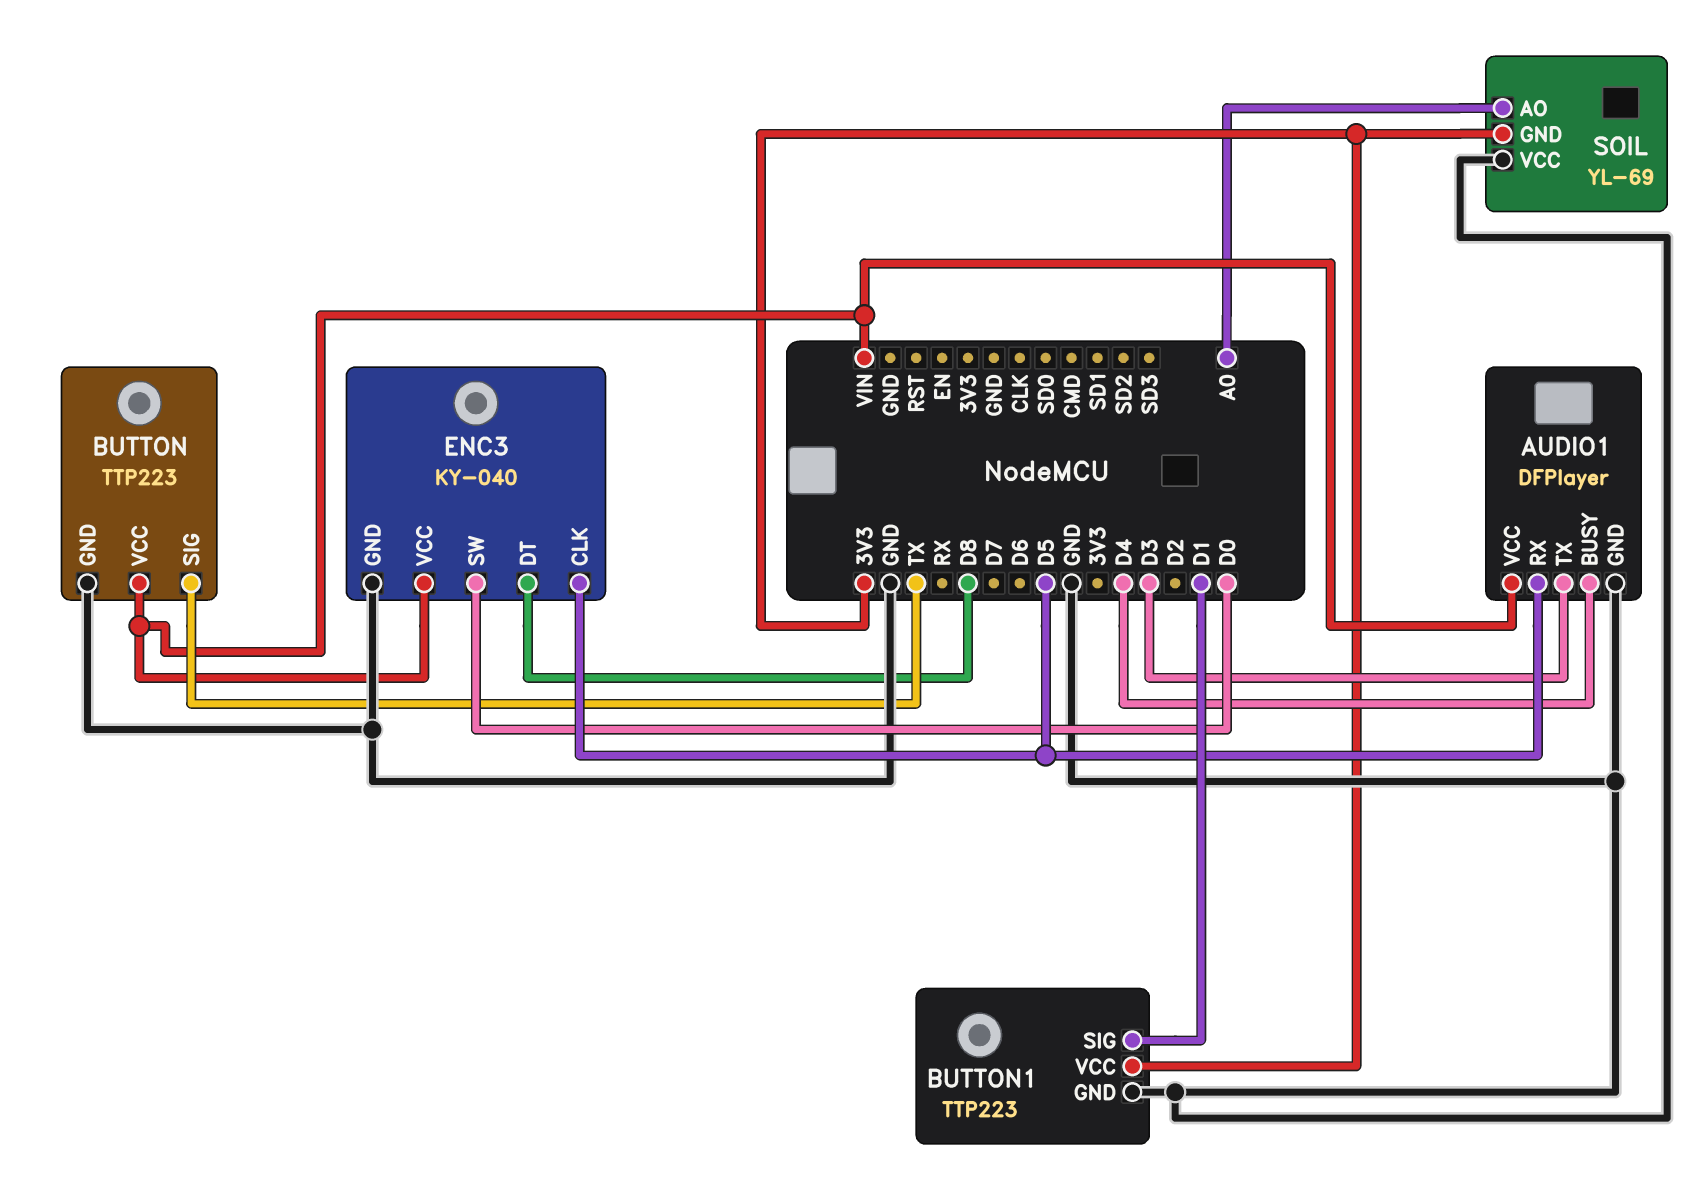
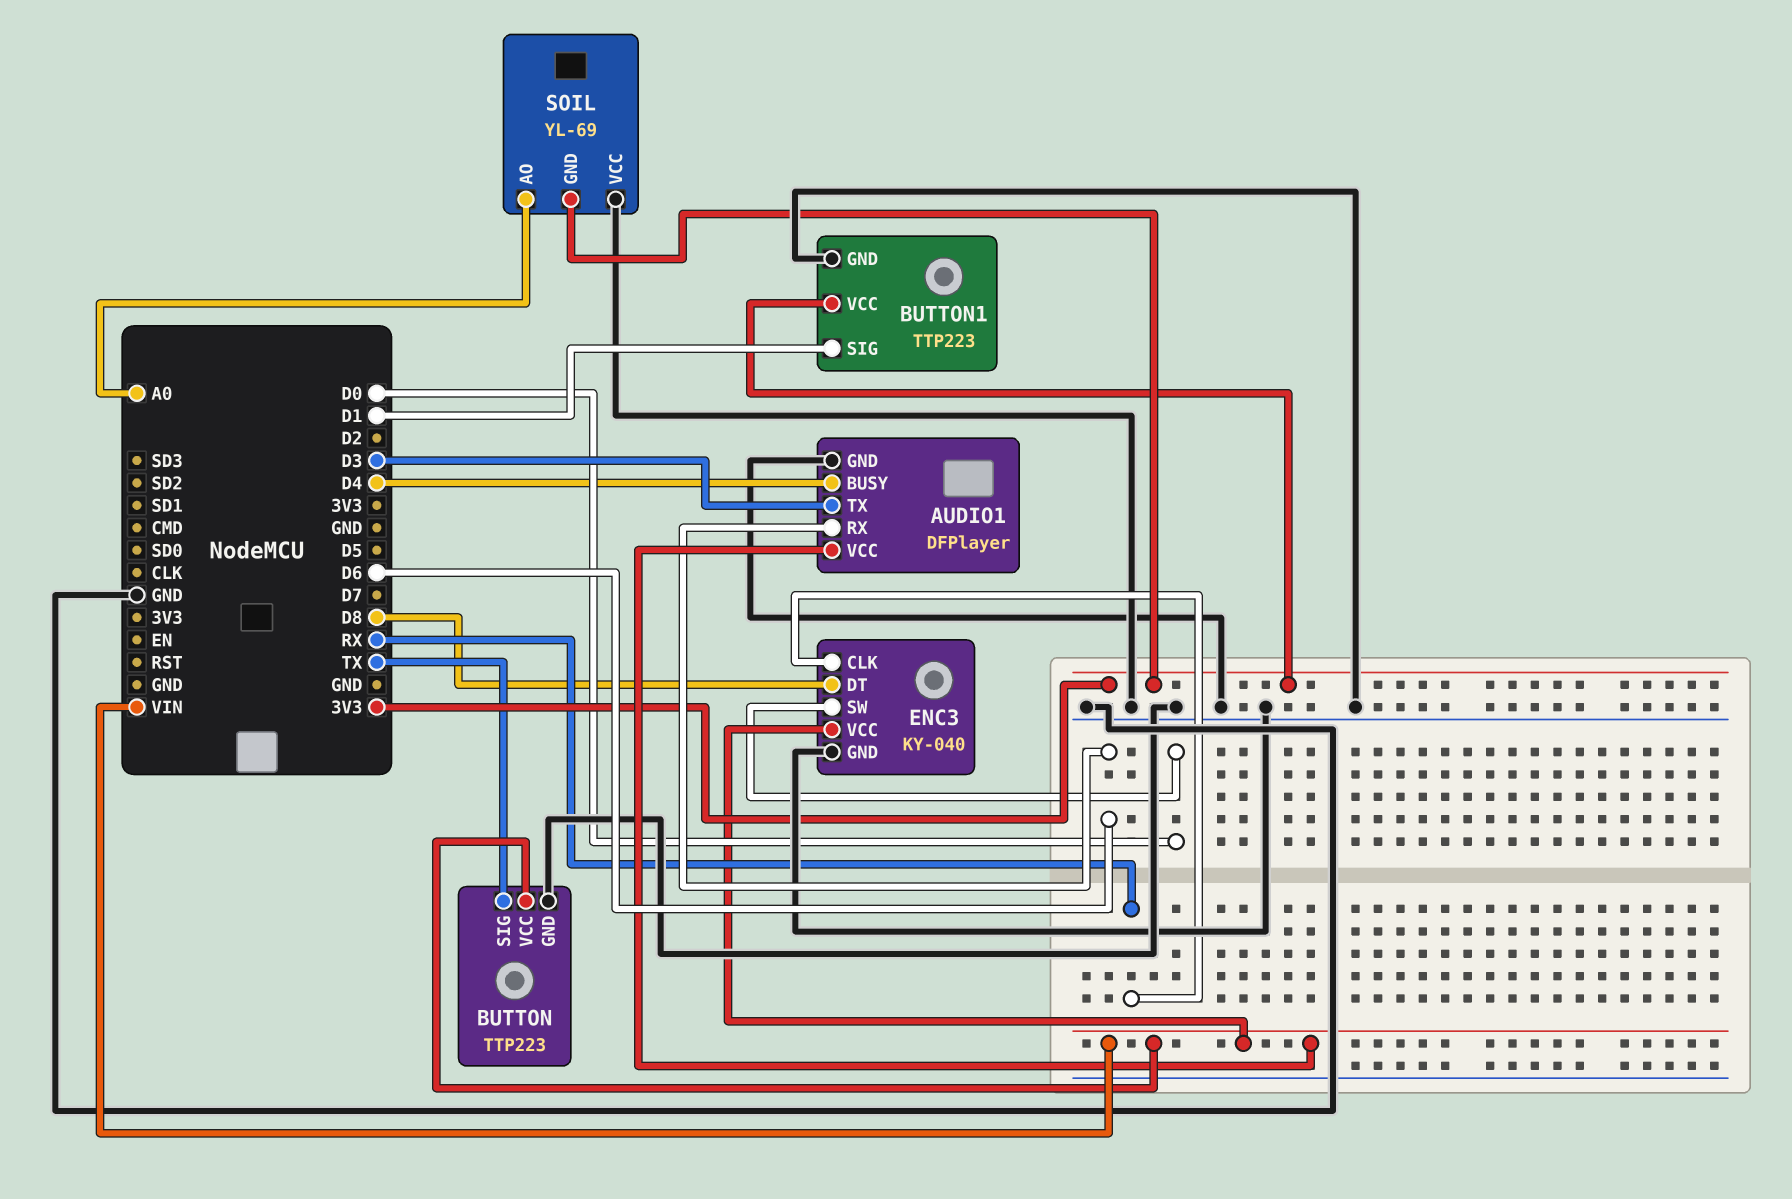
AUDIO1 pin RX: D5 -> D6
ENC3 pin CLK: D5 -> RX

